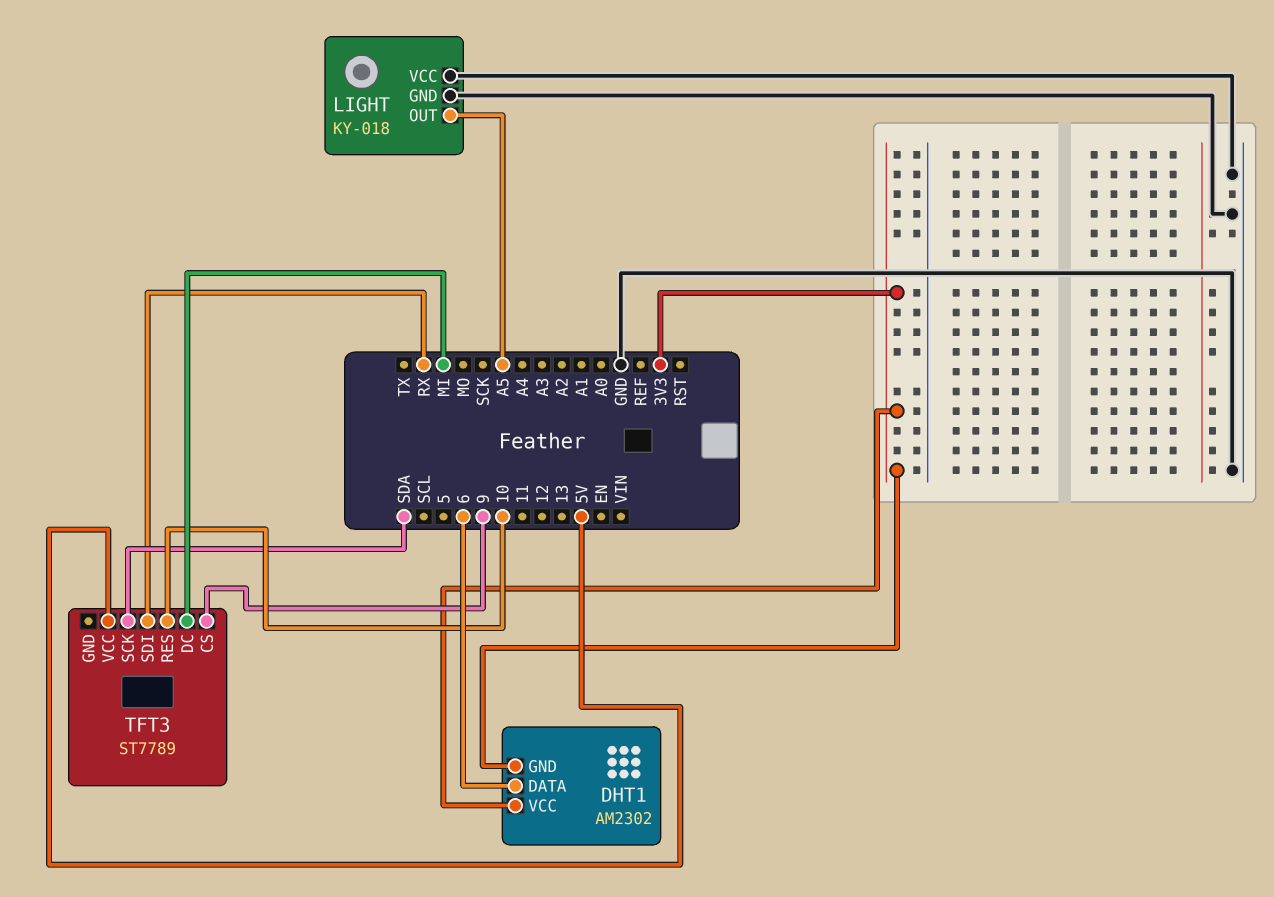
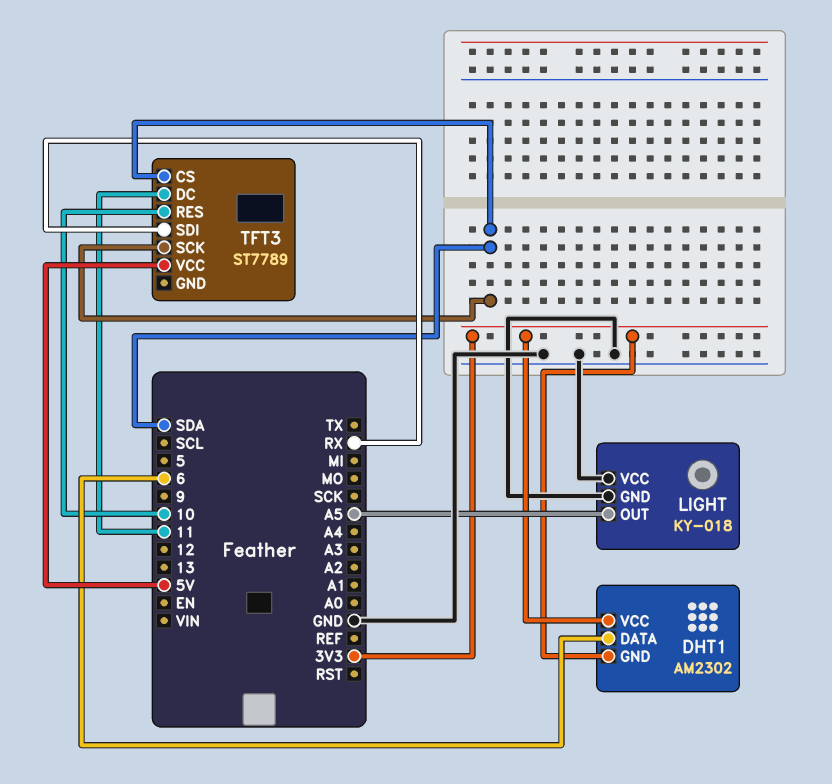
TFT3 pin CS: 9 -> SDA
TFT3 pin DC: MI -> 11

